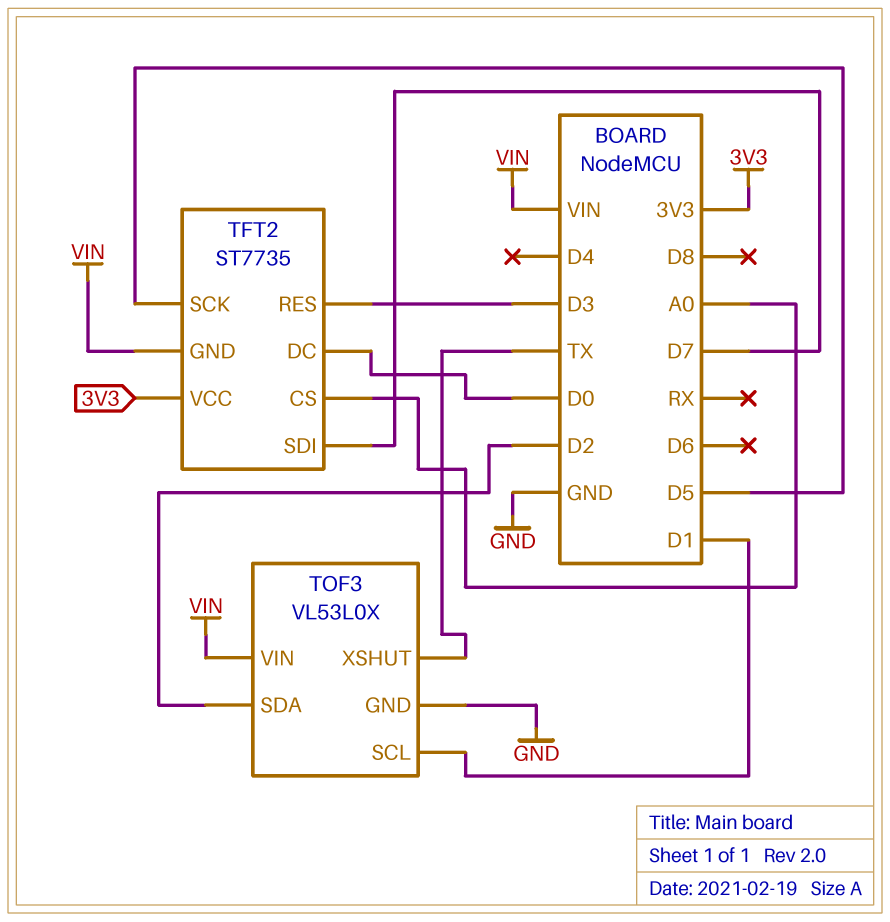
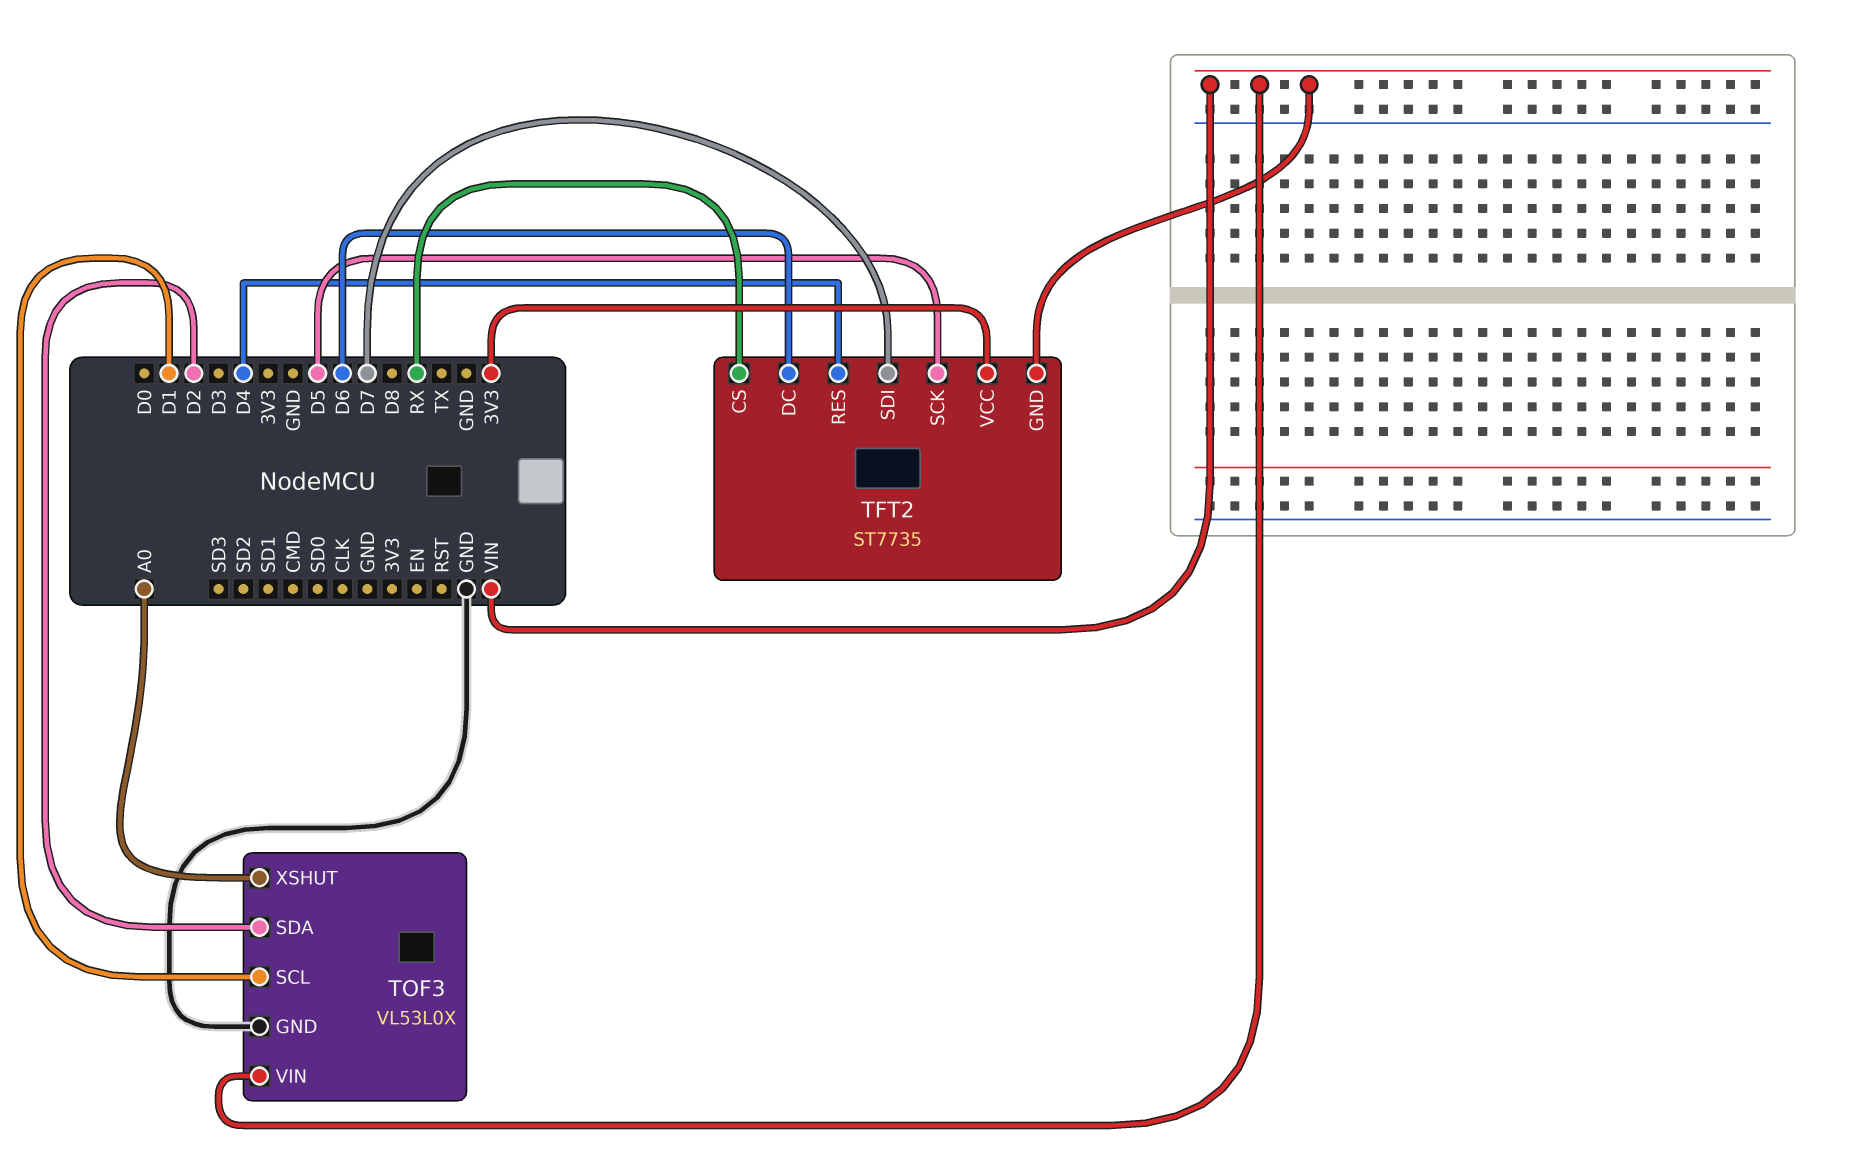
TFT2 pin CS: A0 -> RX
TFT2 pin DC: D0 -> D6
TFT2 pin RES: D3 -> D4
TOF3 pin XSHUT: TX -> A0

